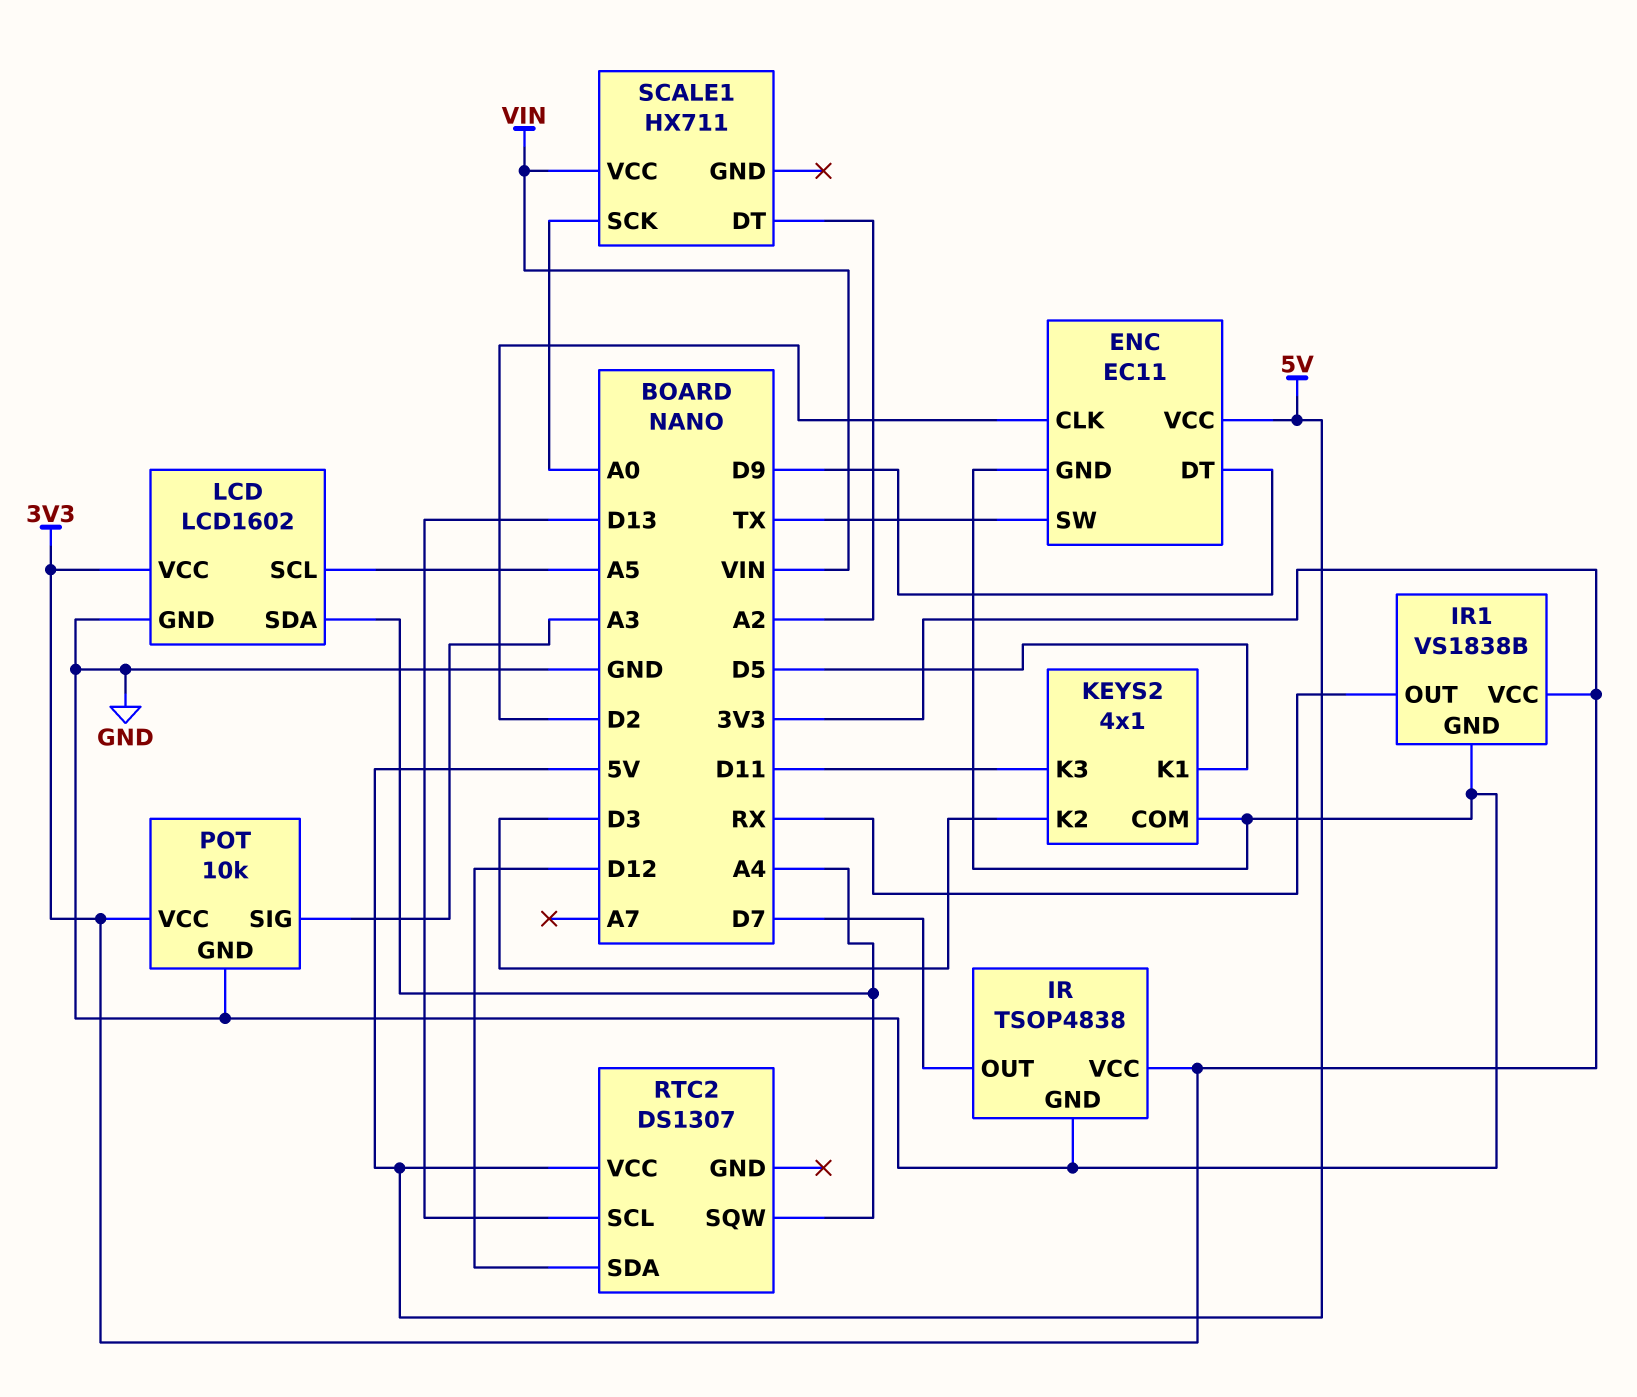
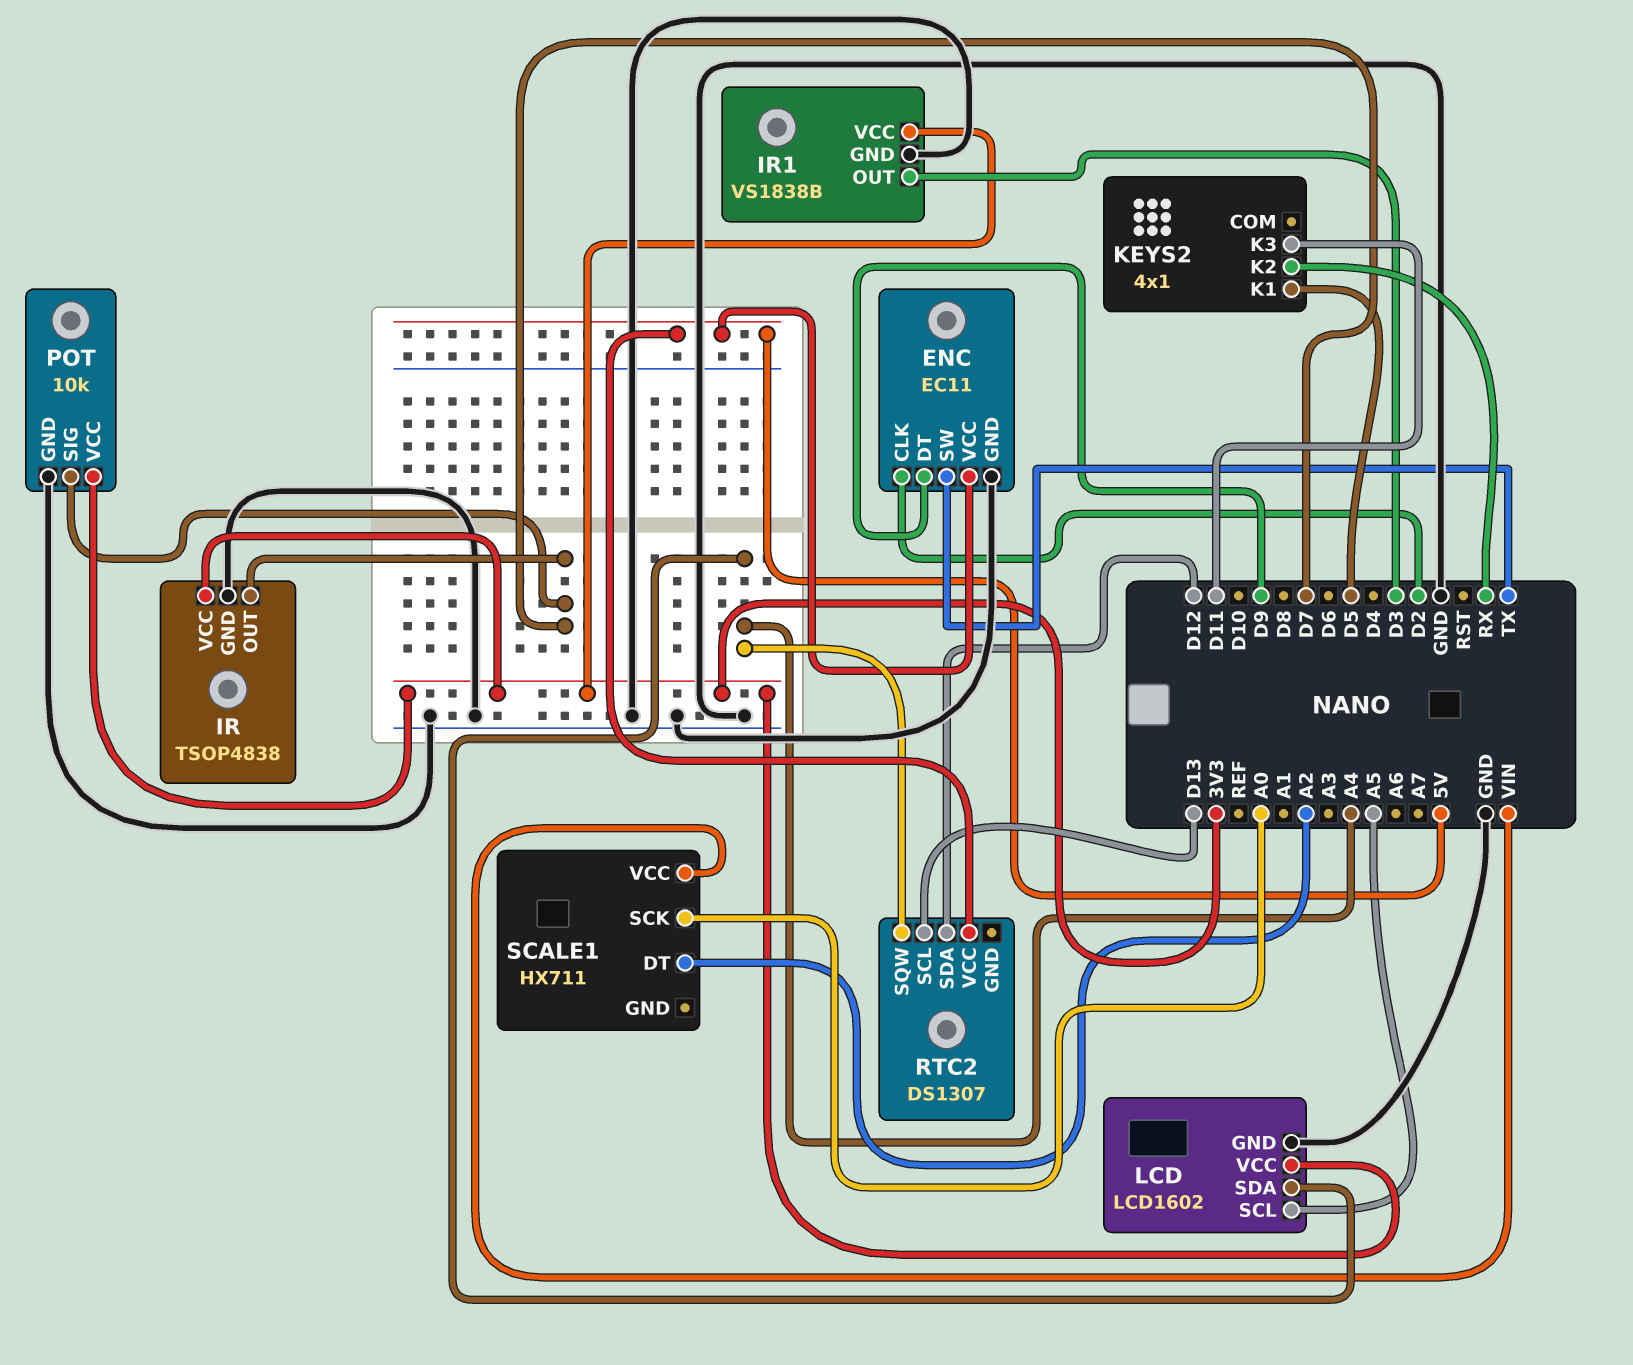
IR1 pin OUT: RX -> D3
KEYS2 pin COM: GND -> none
KEYS2 pin K2: D3 -> RX
POT pin SIG: A3 -> D7

